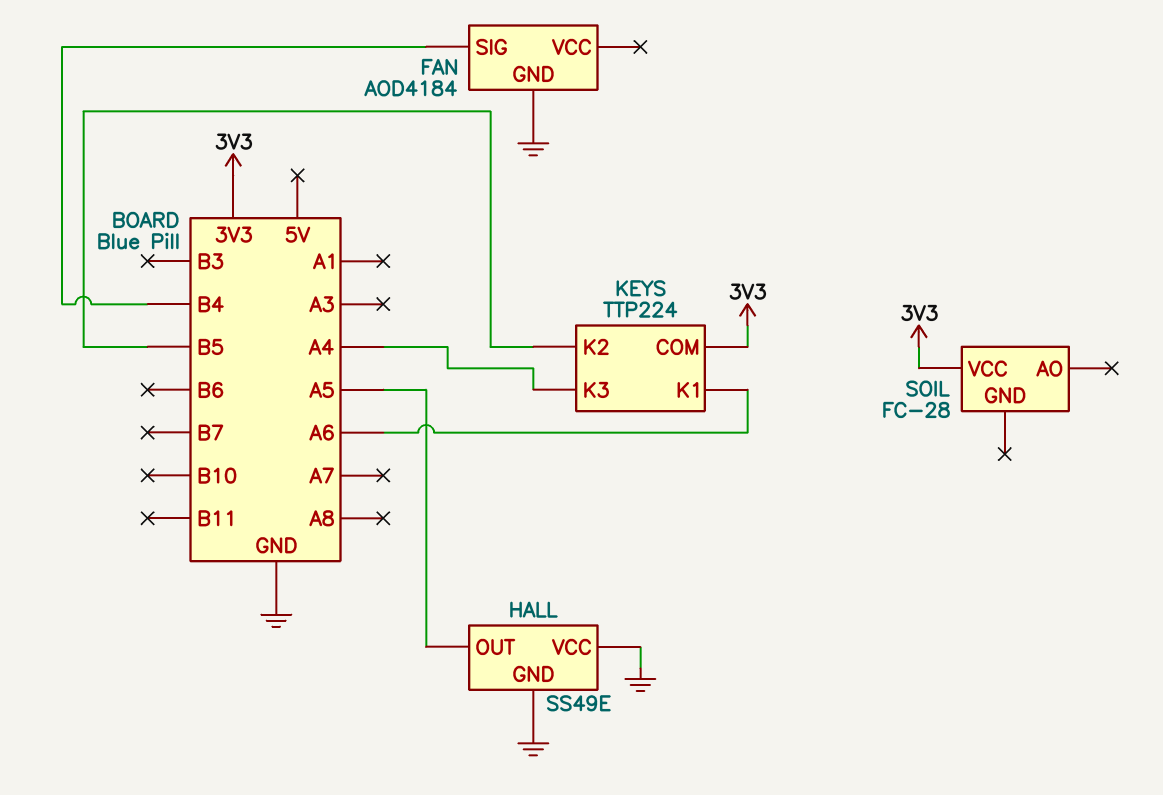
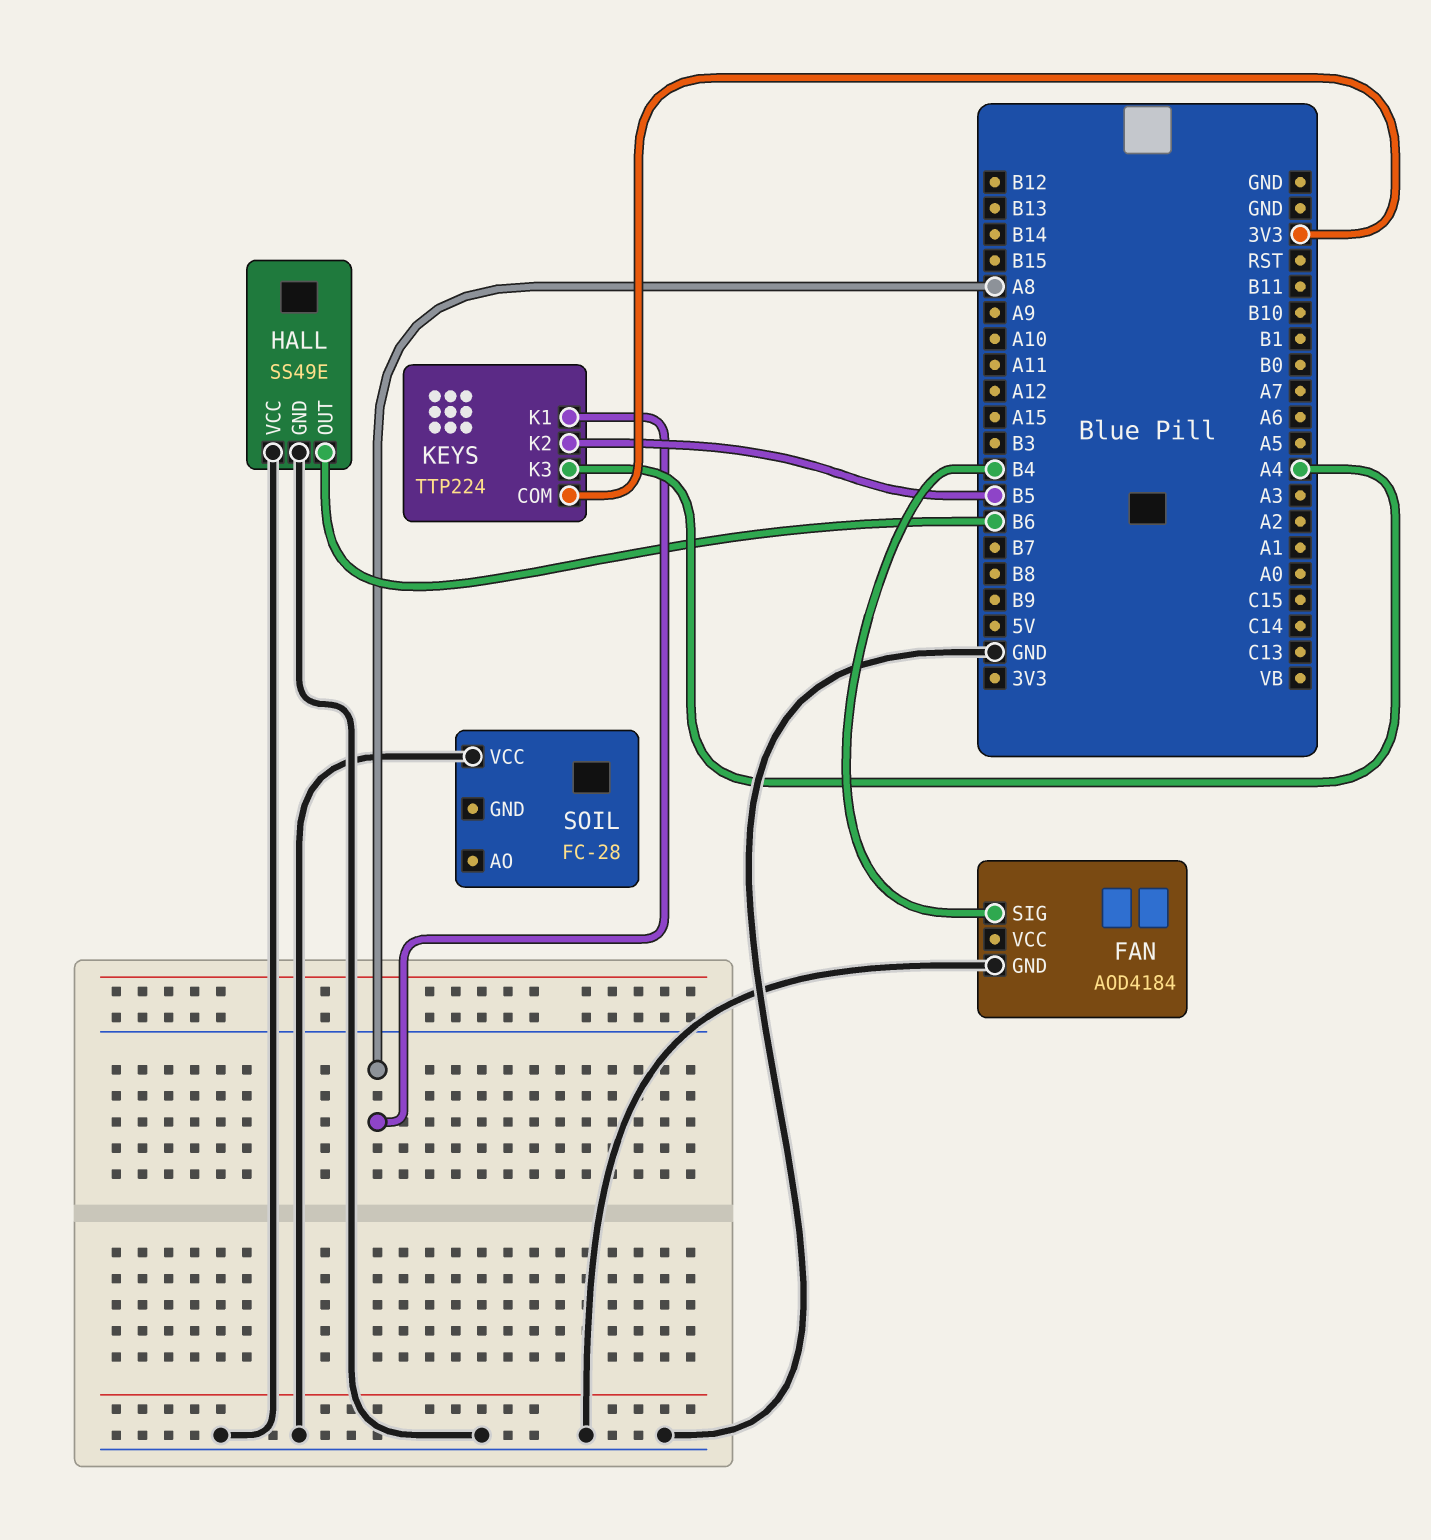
HALL pin OUT: A5 -> B6
KEYS pin K1: A6 -> A8
SOIL pin VCC: 3V3 -> GND

